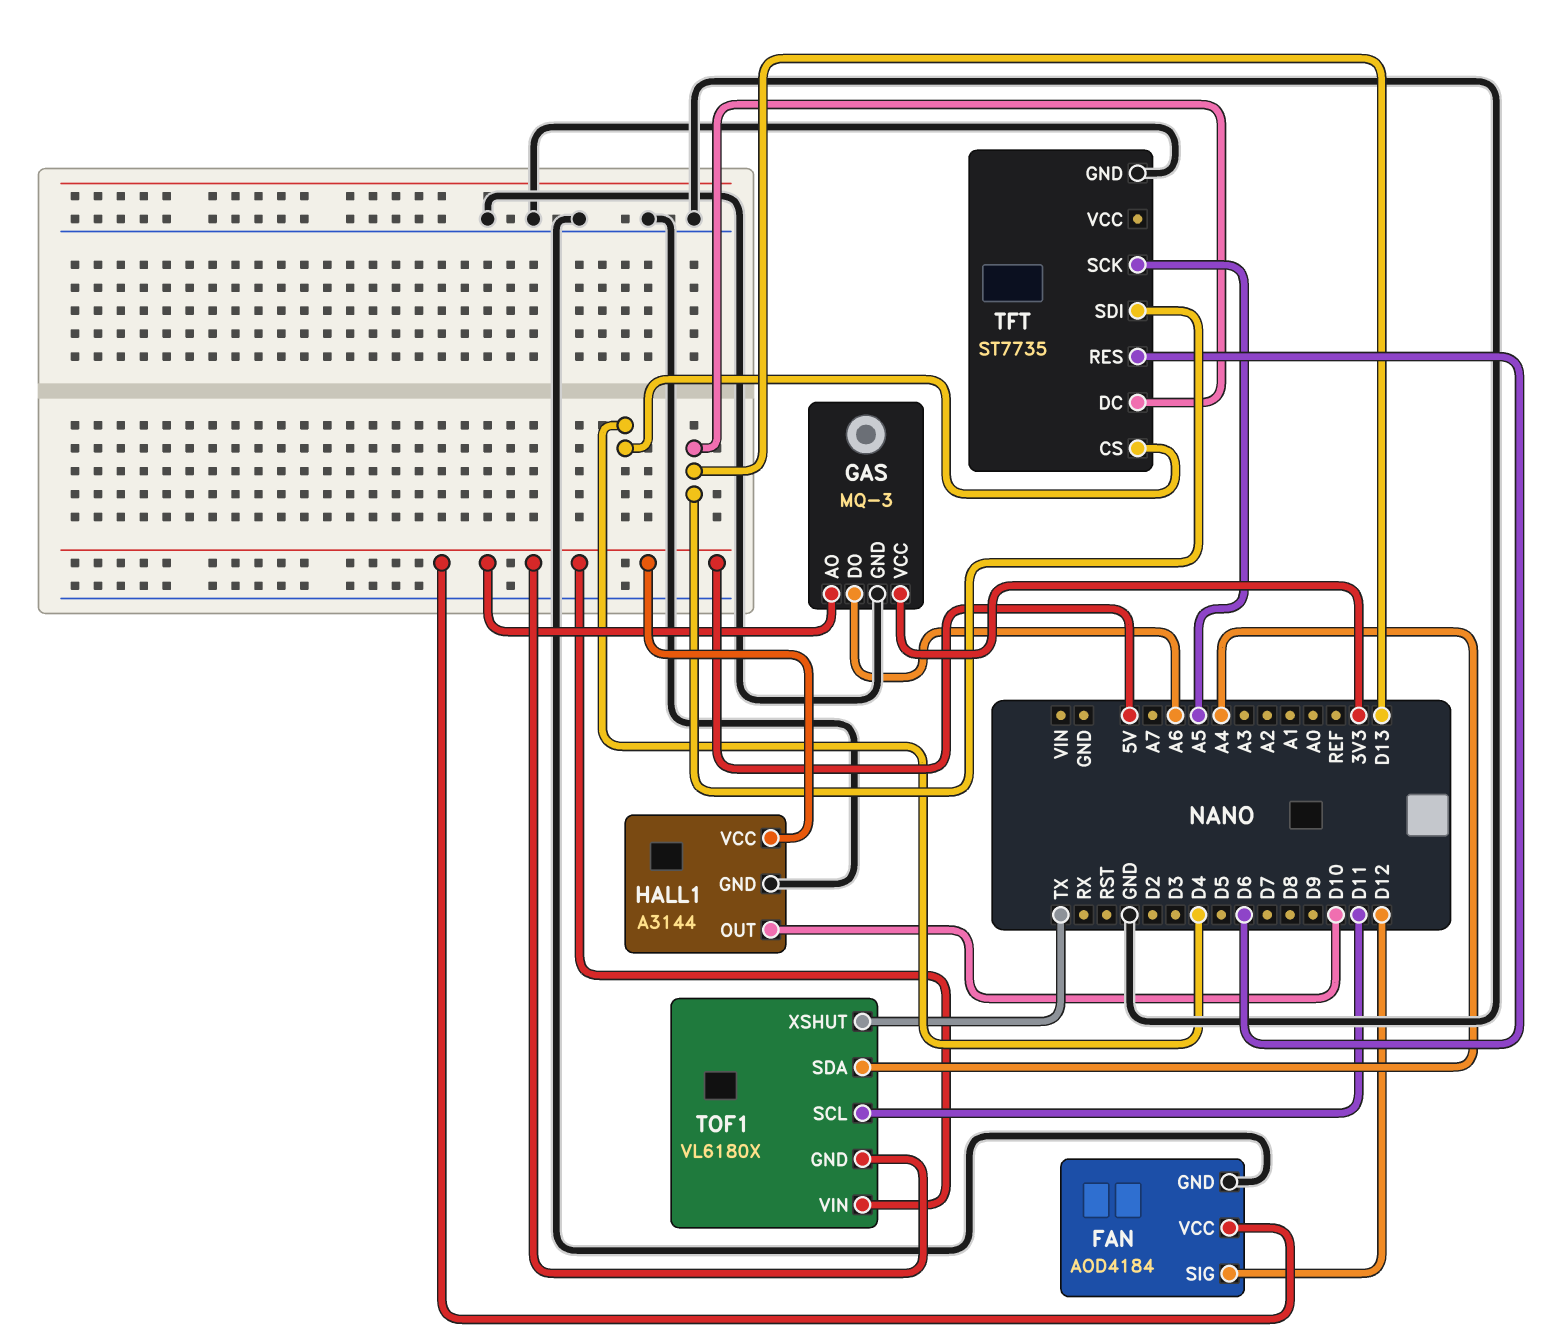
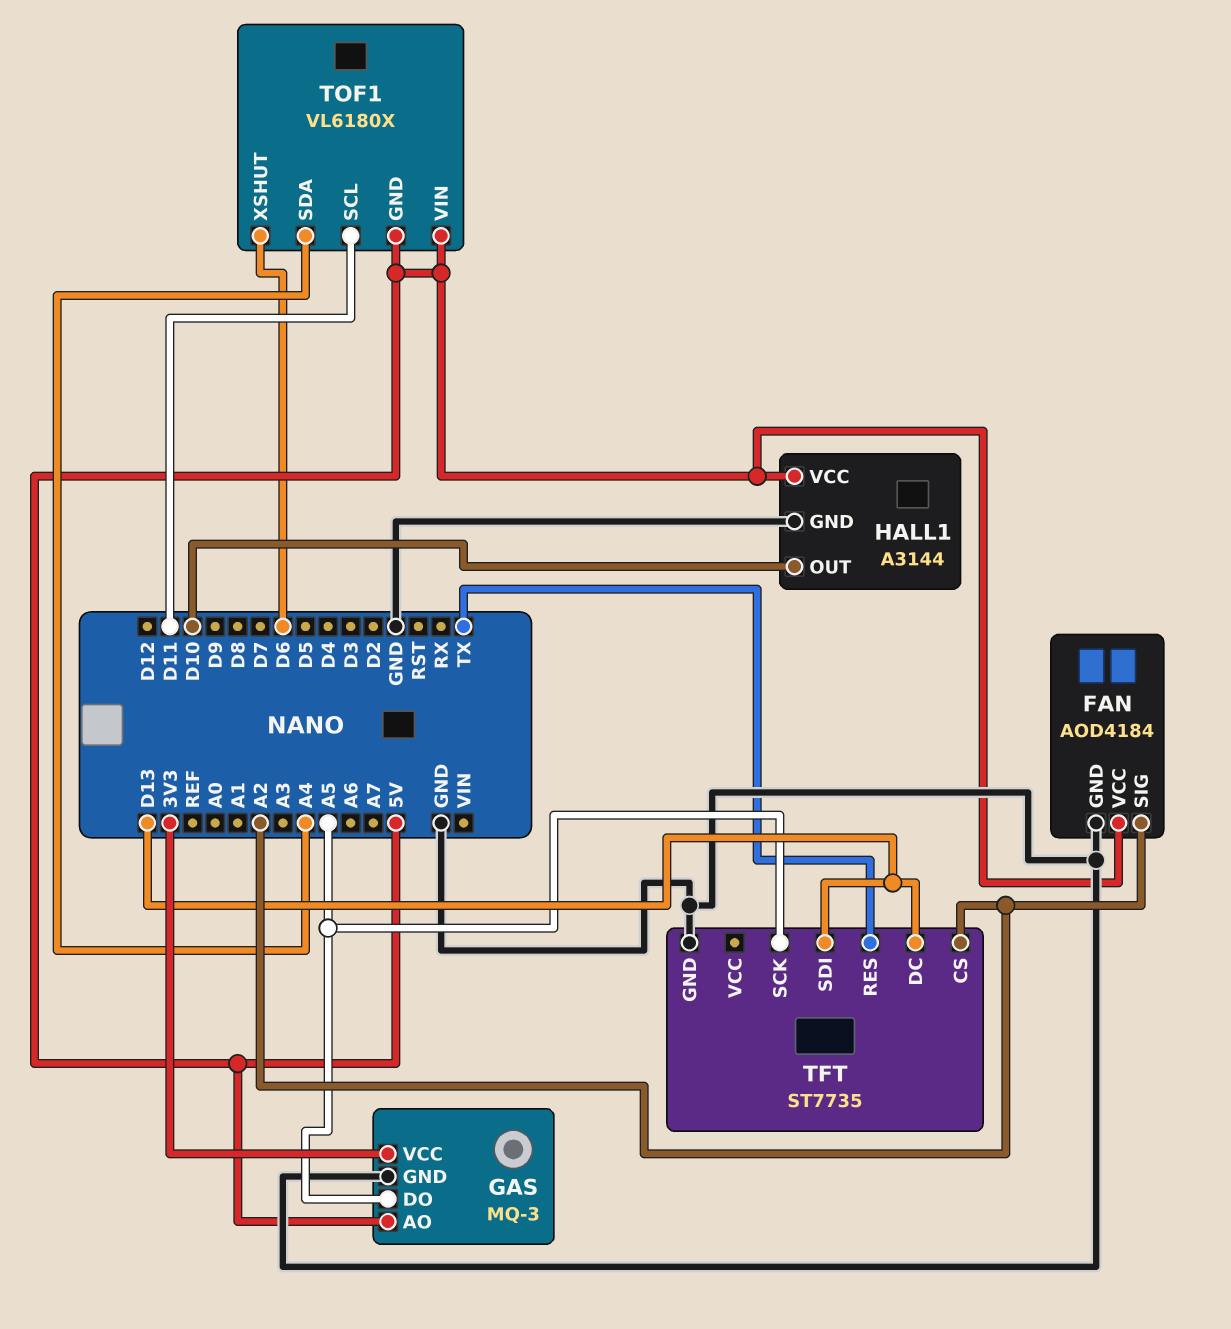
FAN pin SIG: D12 -> A2
GAS pin DO: A6 -> A5
TFT pin CS: D4 -> A2
TFT pin RES: D6 -> TX
TOF1 pin XSHUT: TX -> D6

